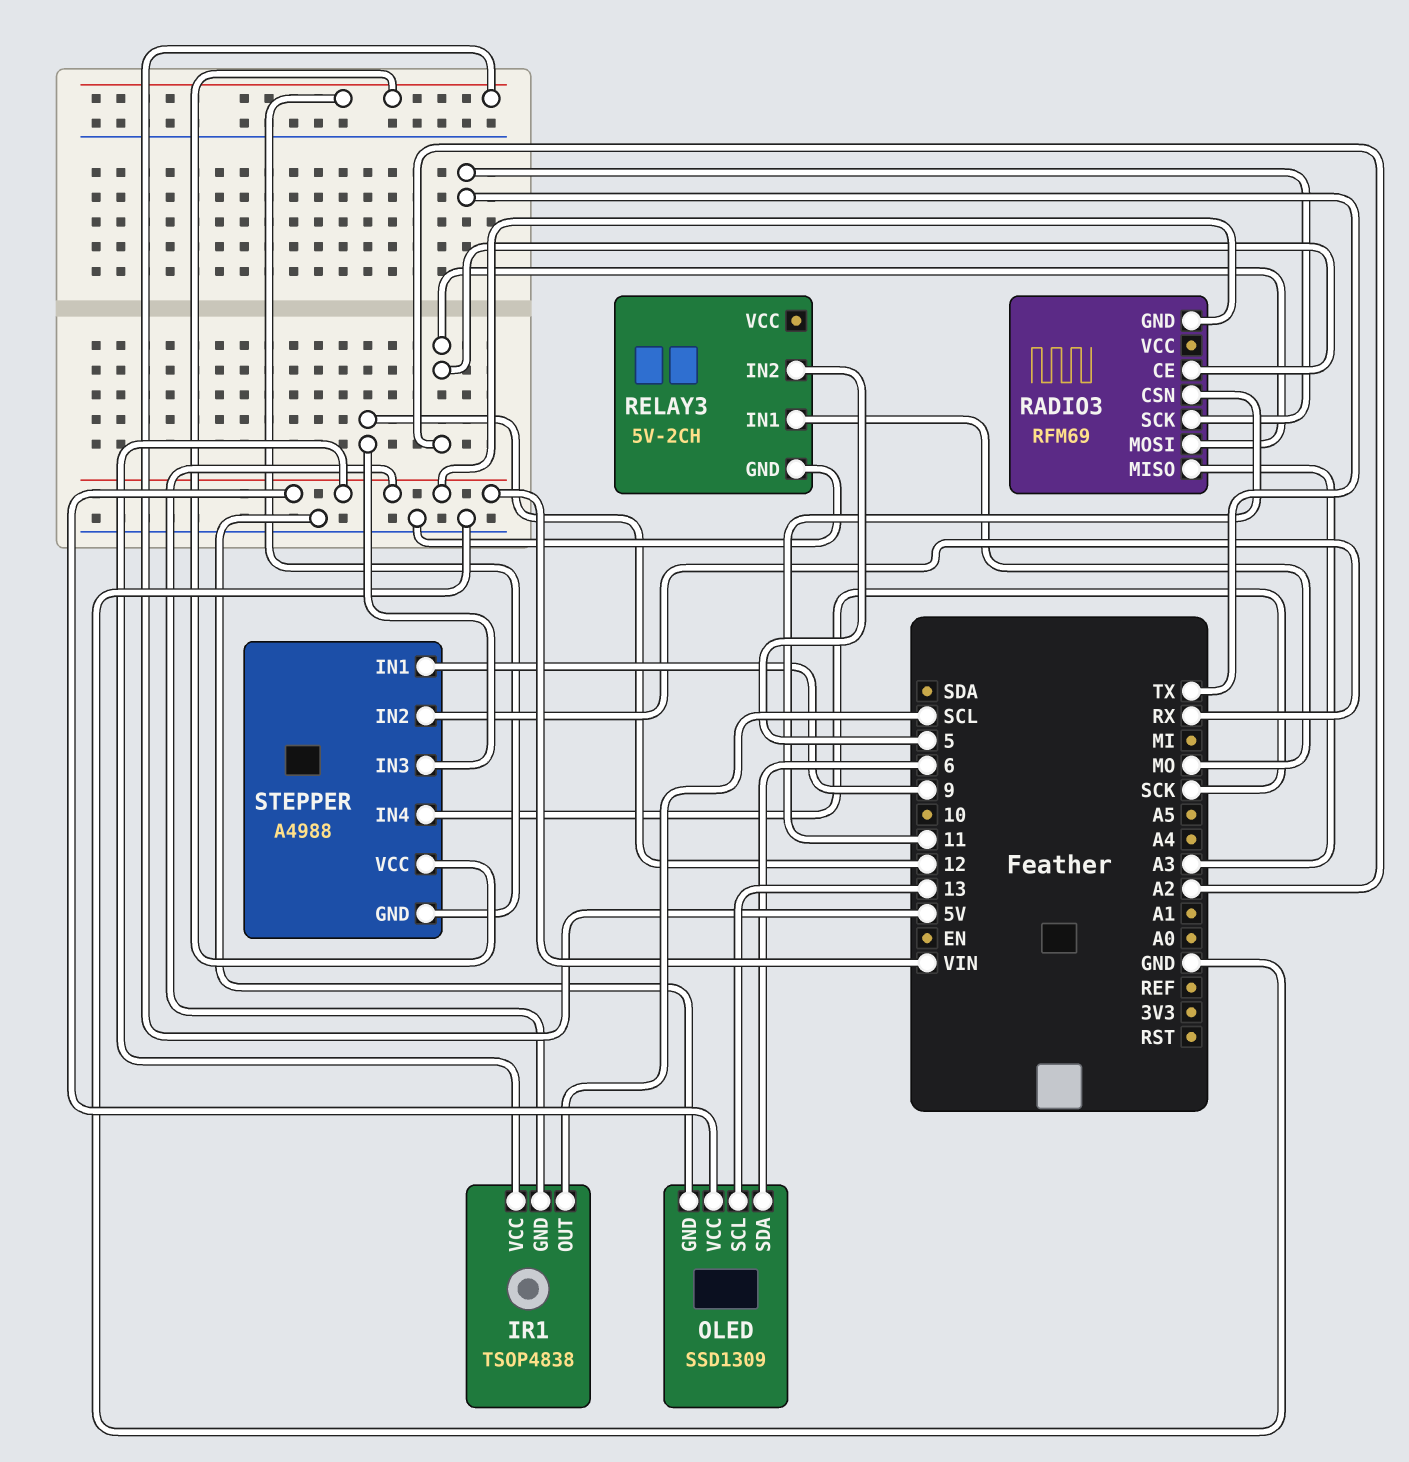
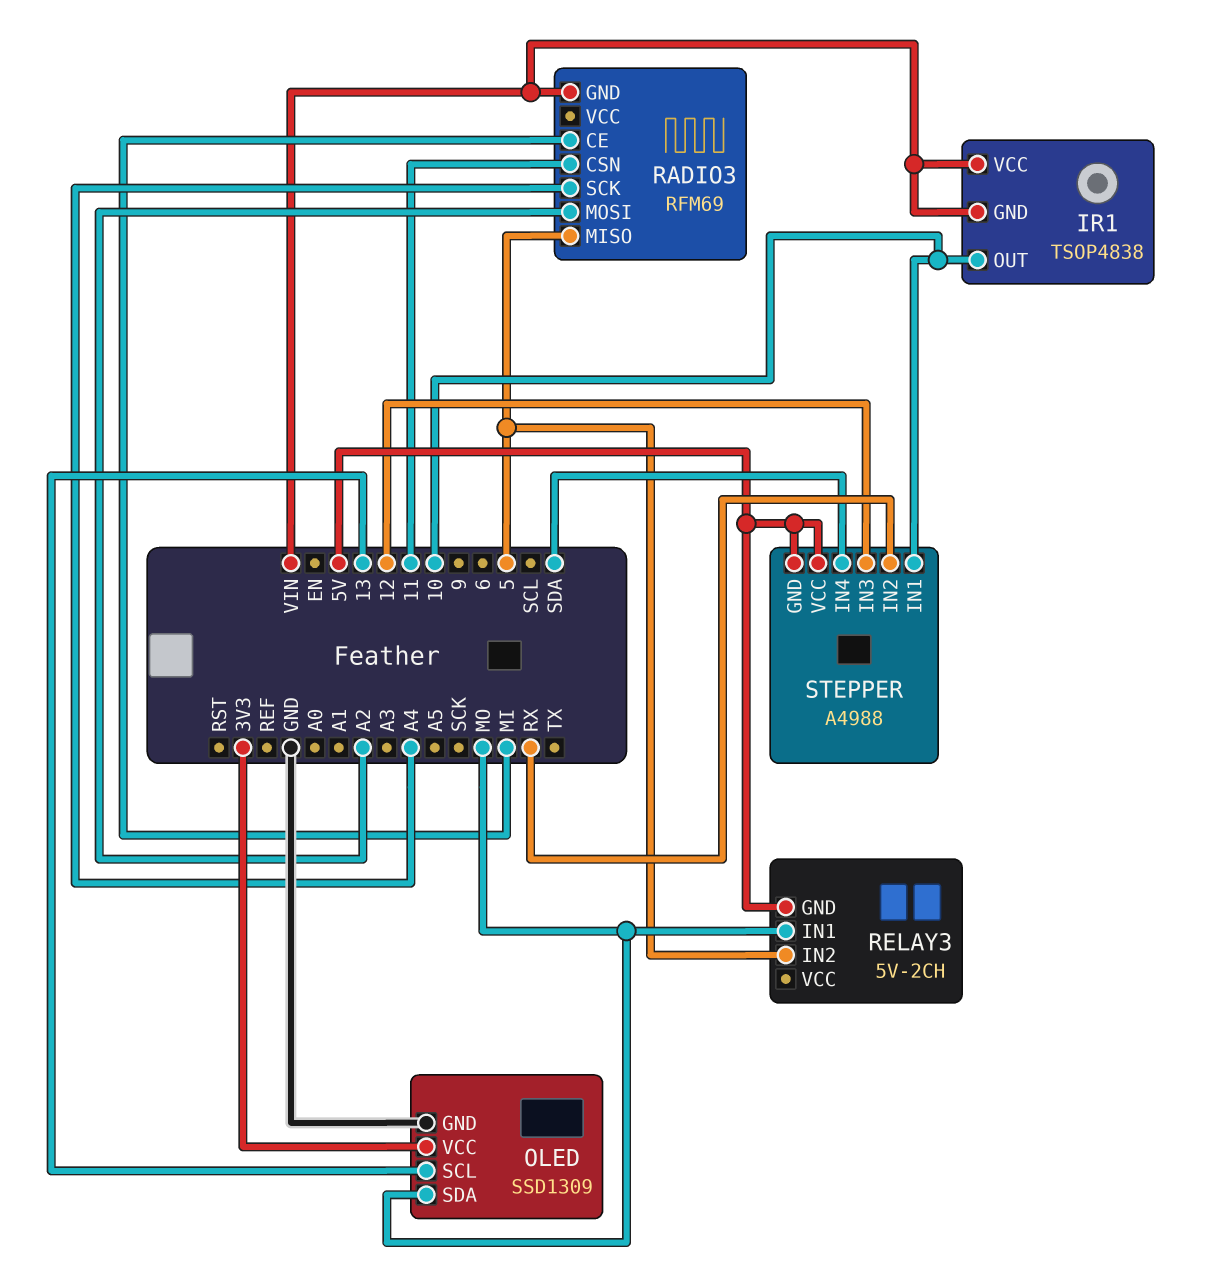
IR1 pin OUT: SCL -> 10
OLED pin SDA: 6 -> MO
OLED pin VCC: VIN -> 3V3
RADIO3 pin CE: A2 -> MI
RADIO3 pin MISO: A3 -> 5
RADIO3 pin SCK: TX -> A4
RELAY3 pin GND: GND -> 5V
STEPPER pin IN1: 9 -> 10
STEPPER pin IN4: SCK -> SDA

